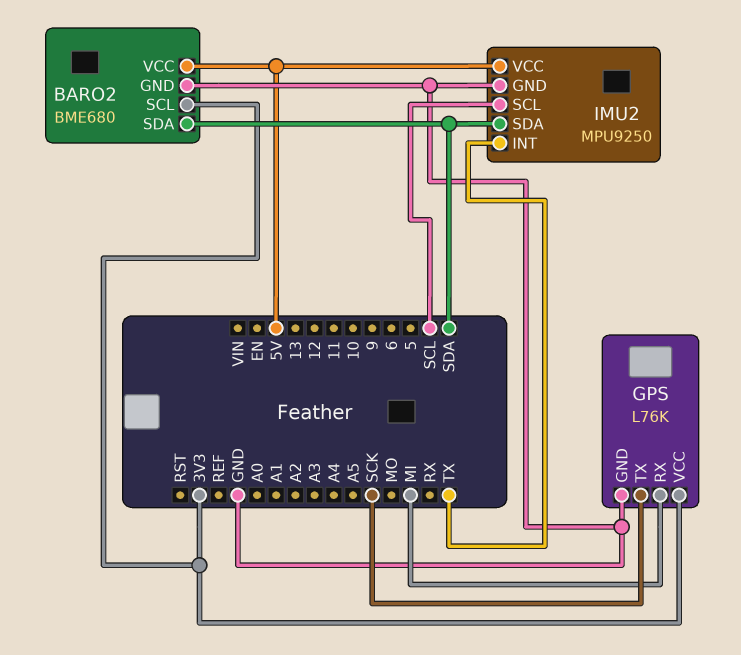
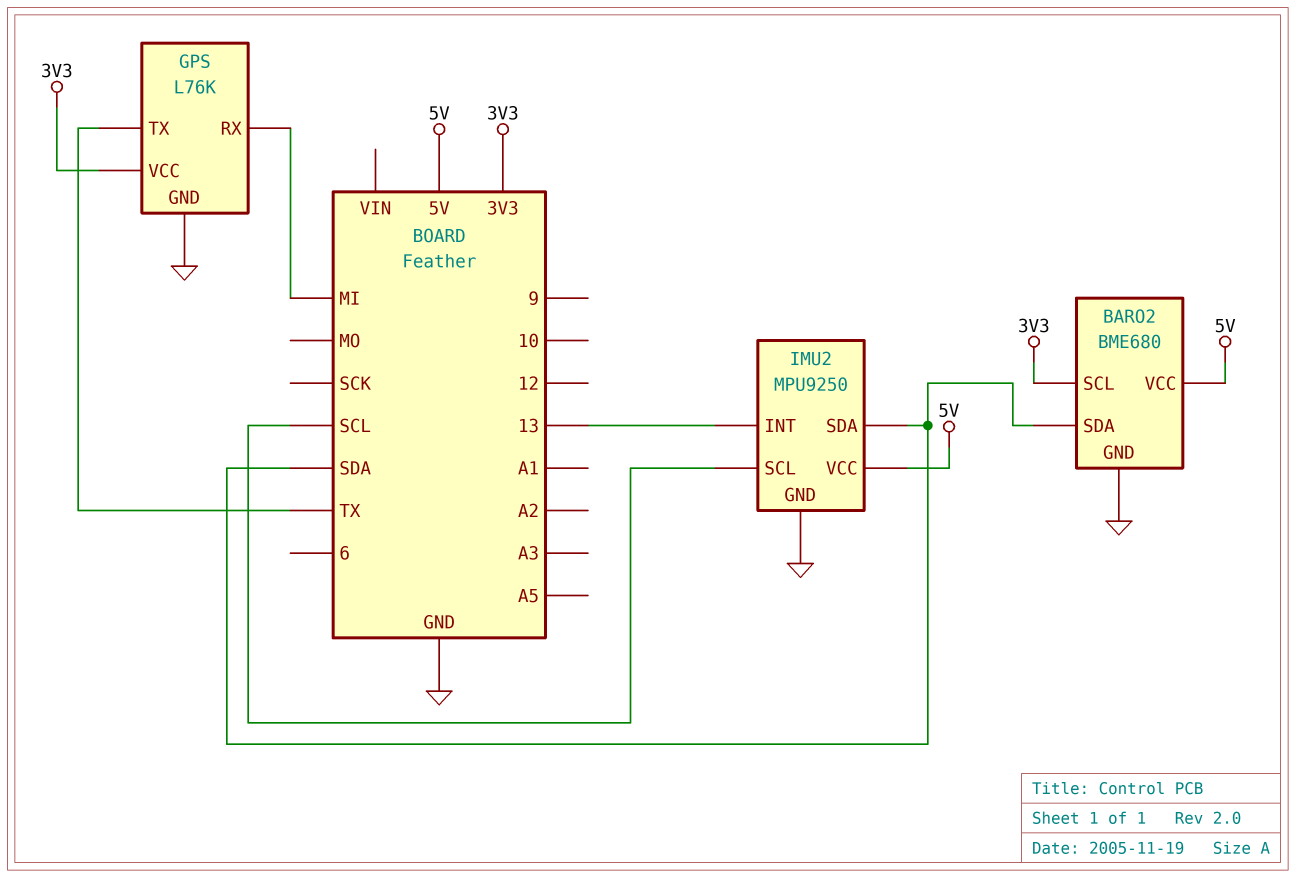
GPS pin TX: SCK -> TX
IMU2 pin INT: TX -> 13

